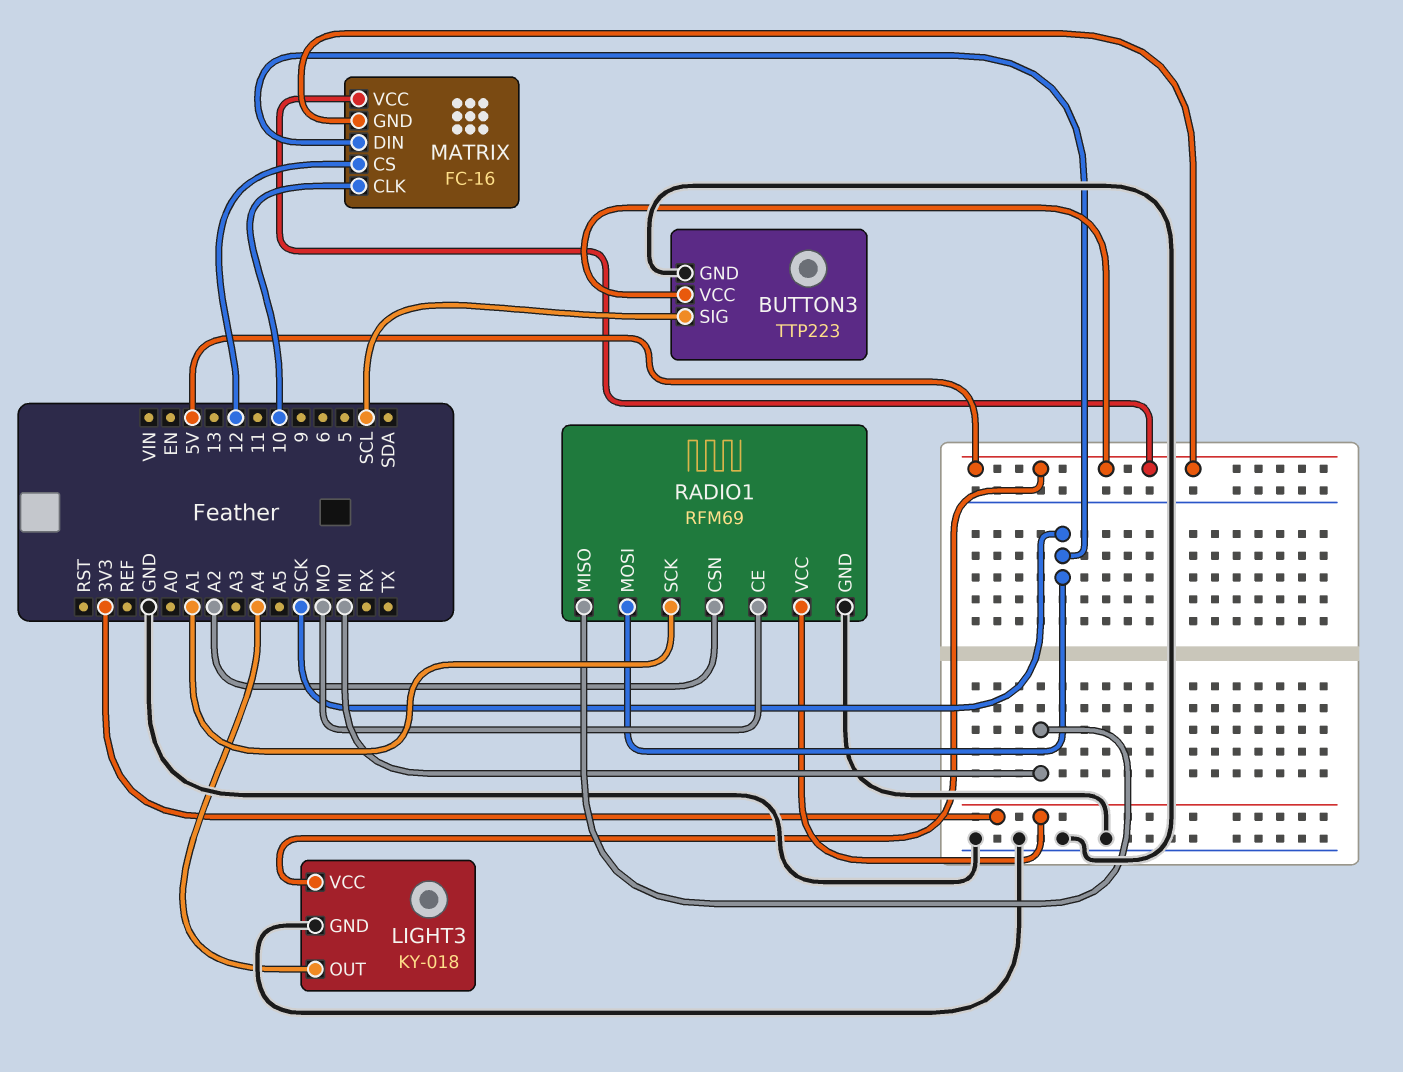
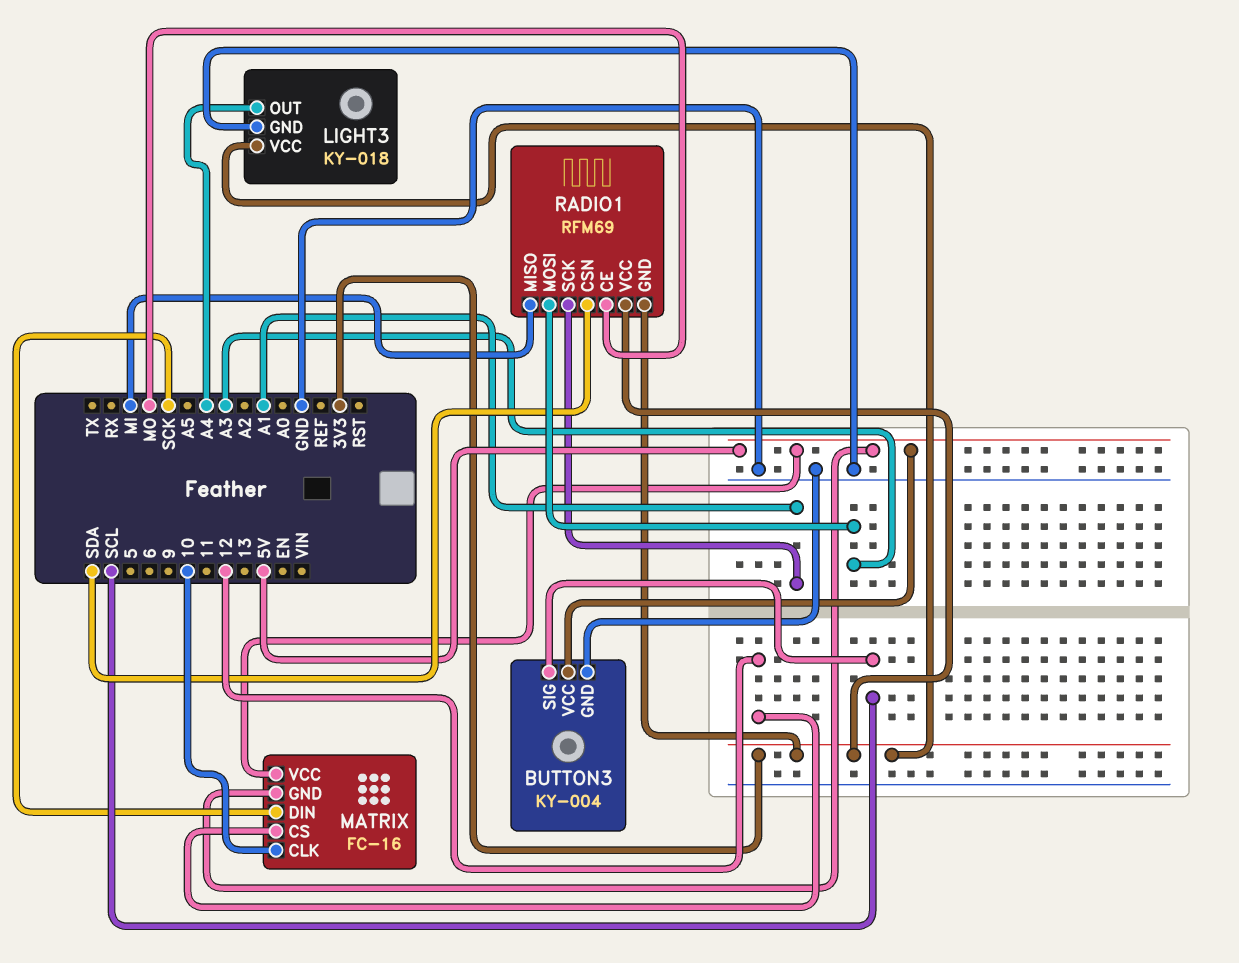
BUTTON3: TTP223 -> KY-004
LIGHT3 pin VCC: 5V -> 3V3
RADIO1 pin CSN: A2 -> SDA
RADIO1 pin GND: GND -> 3V3
RADIO1 pin MOSI: SCK -> A3

